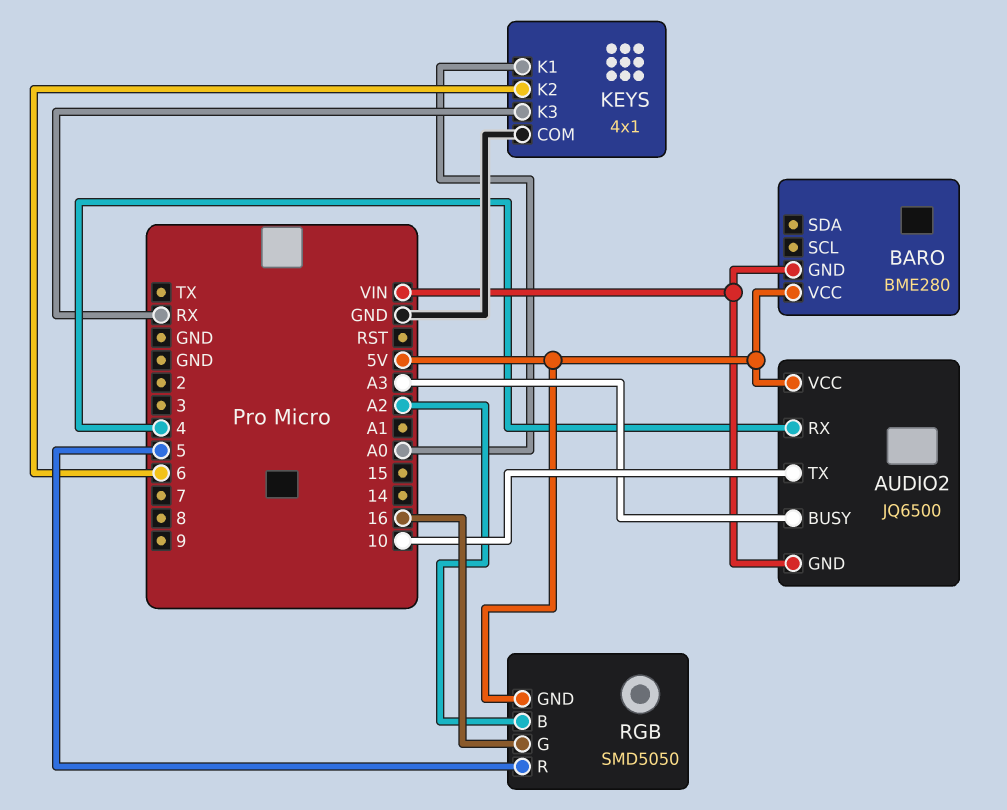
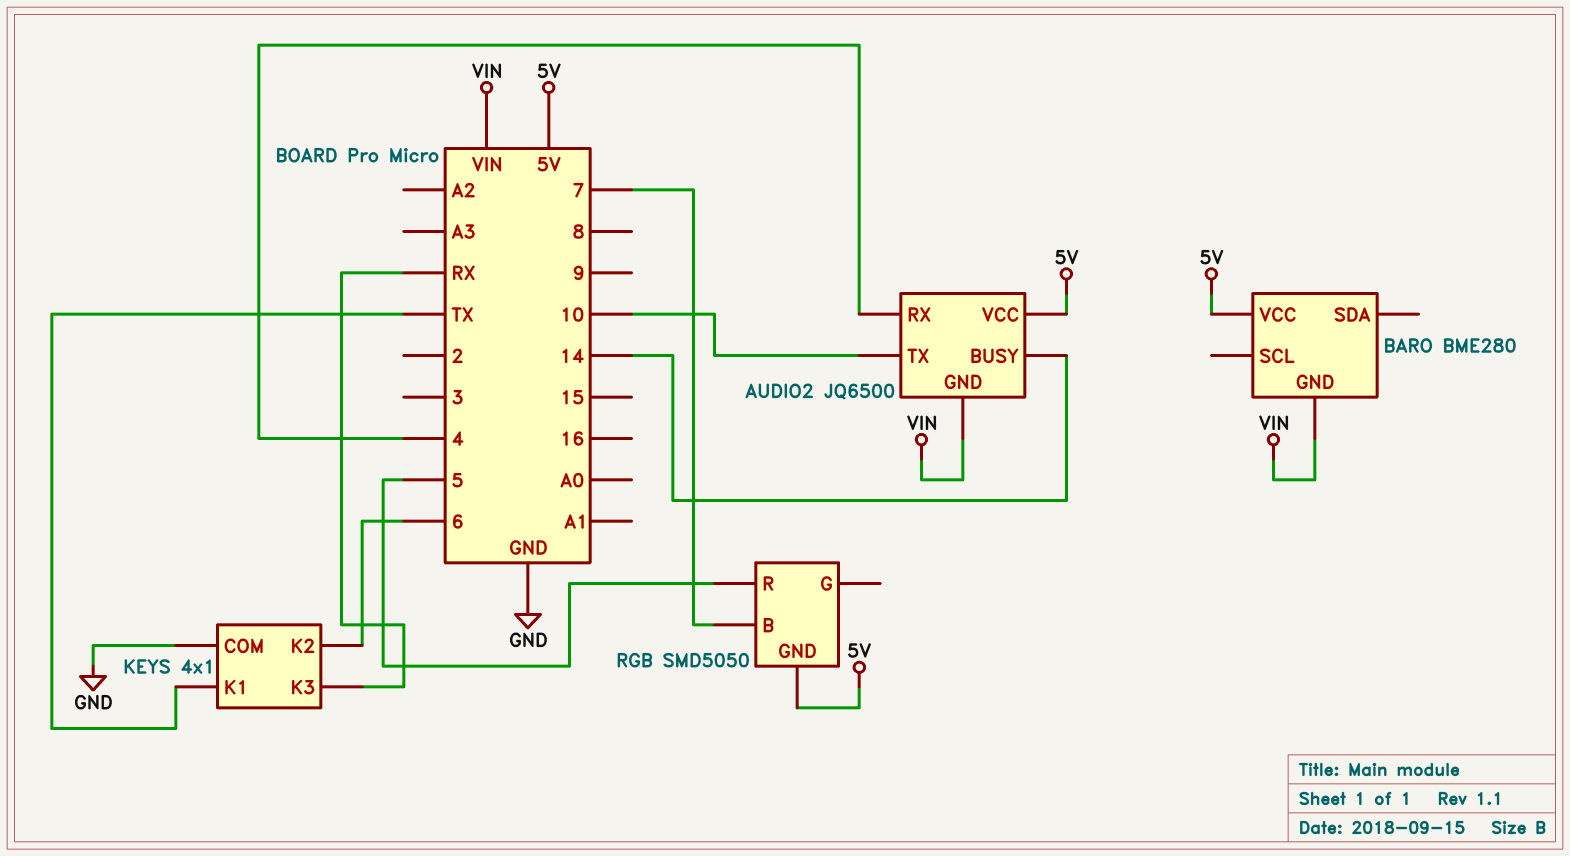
AUDIO2 pin BUSY: A3 -> 14
KEYS pin K1: A0 -> TX
RGB pin B: A2 -> 7
RGB pin G: 16 -> none

